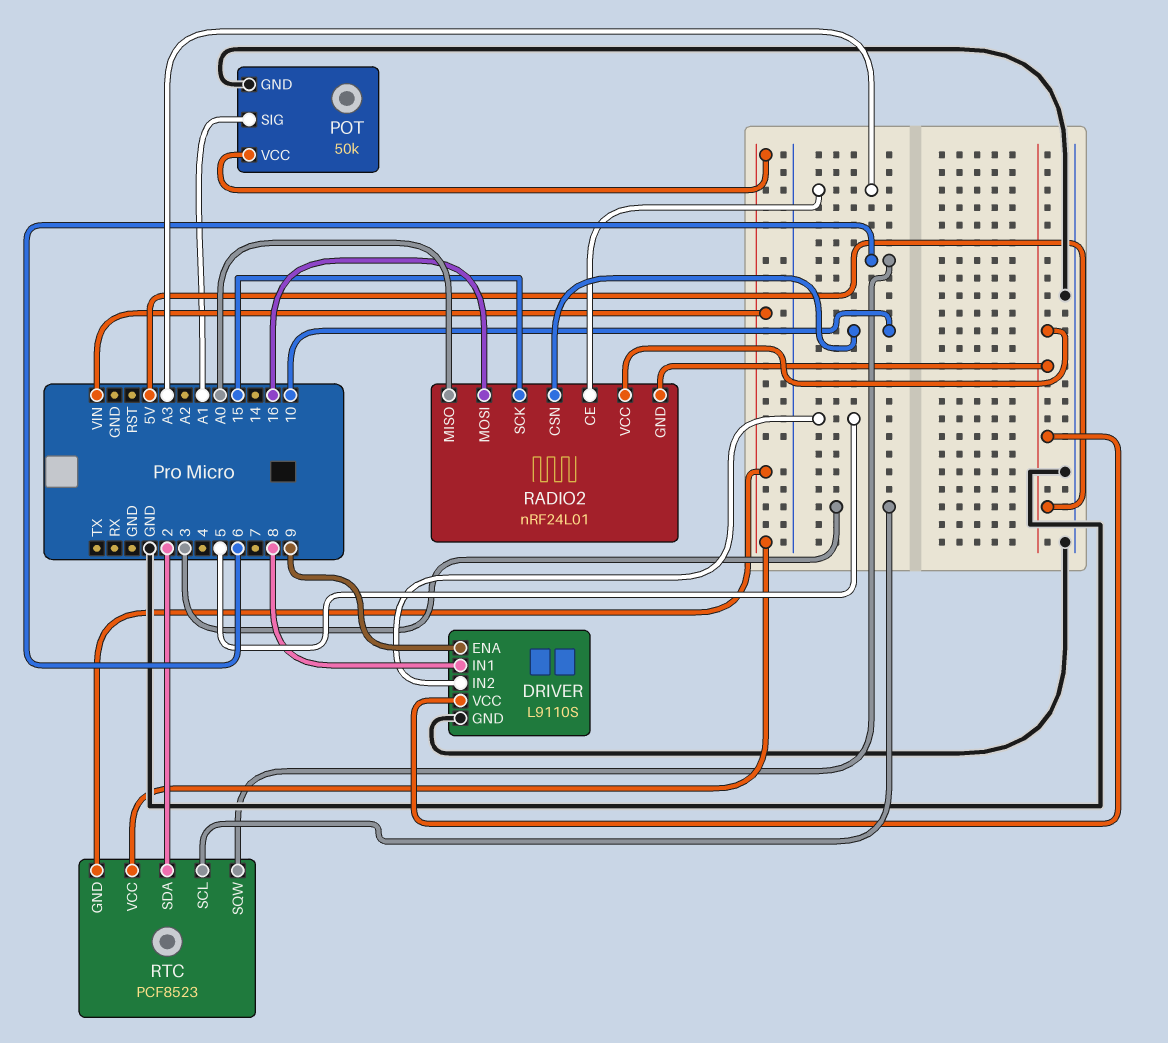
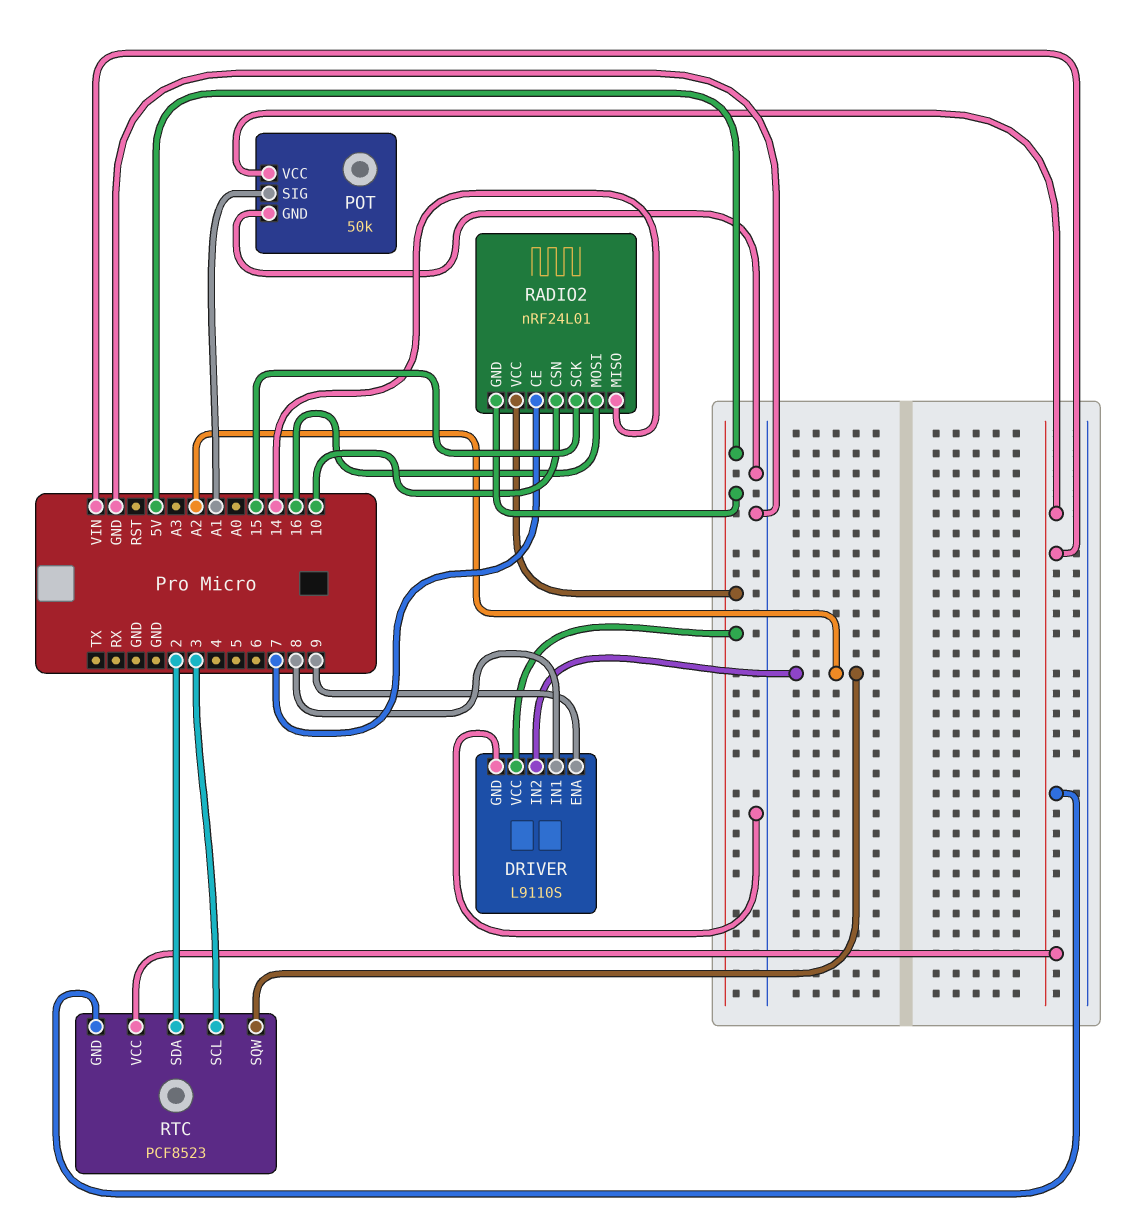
DRIVER pin IN2: 5 -> A2
RADIO2 pin CE: A3 -> 7
RADIO2 pin MISO: A0 -> 14
RTC pin SQW: 6 -> A2

